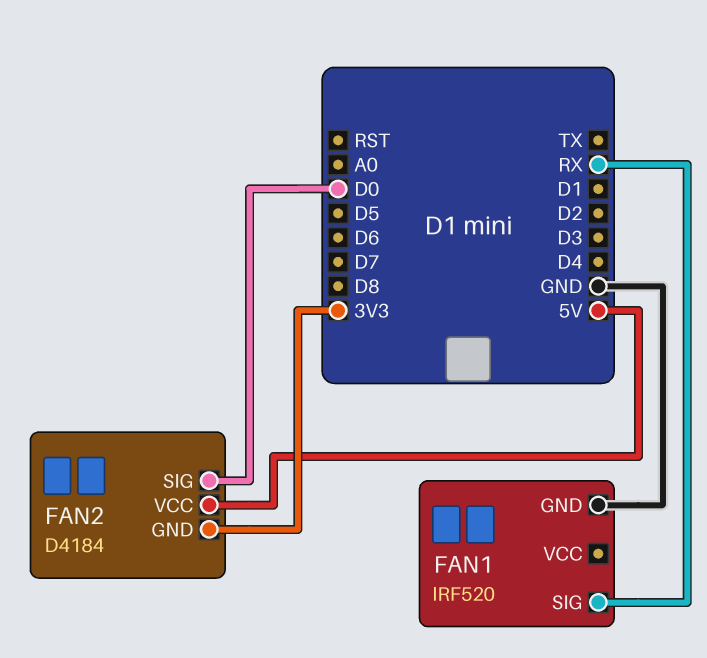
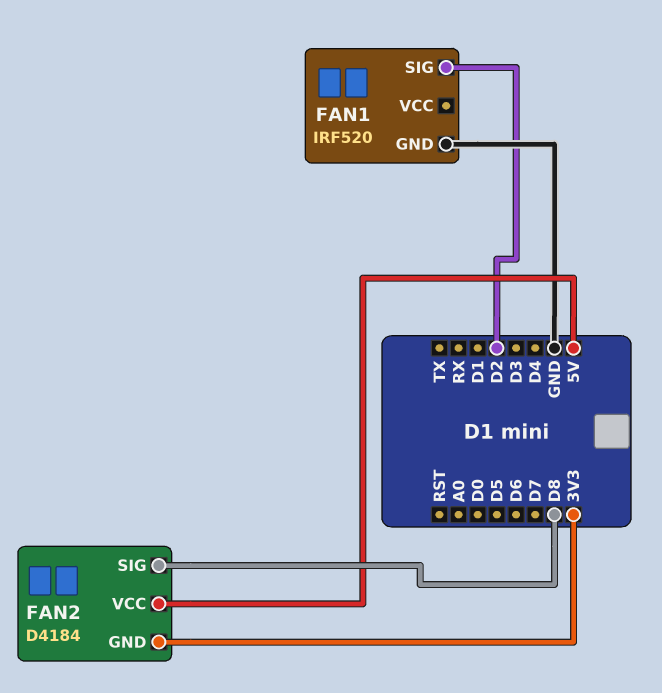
FAN1 pin SIG: RX -> D2
FAN2 pin SIG: D0 -> D8

